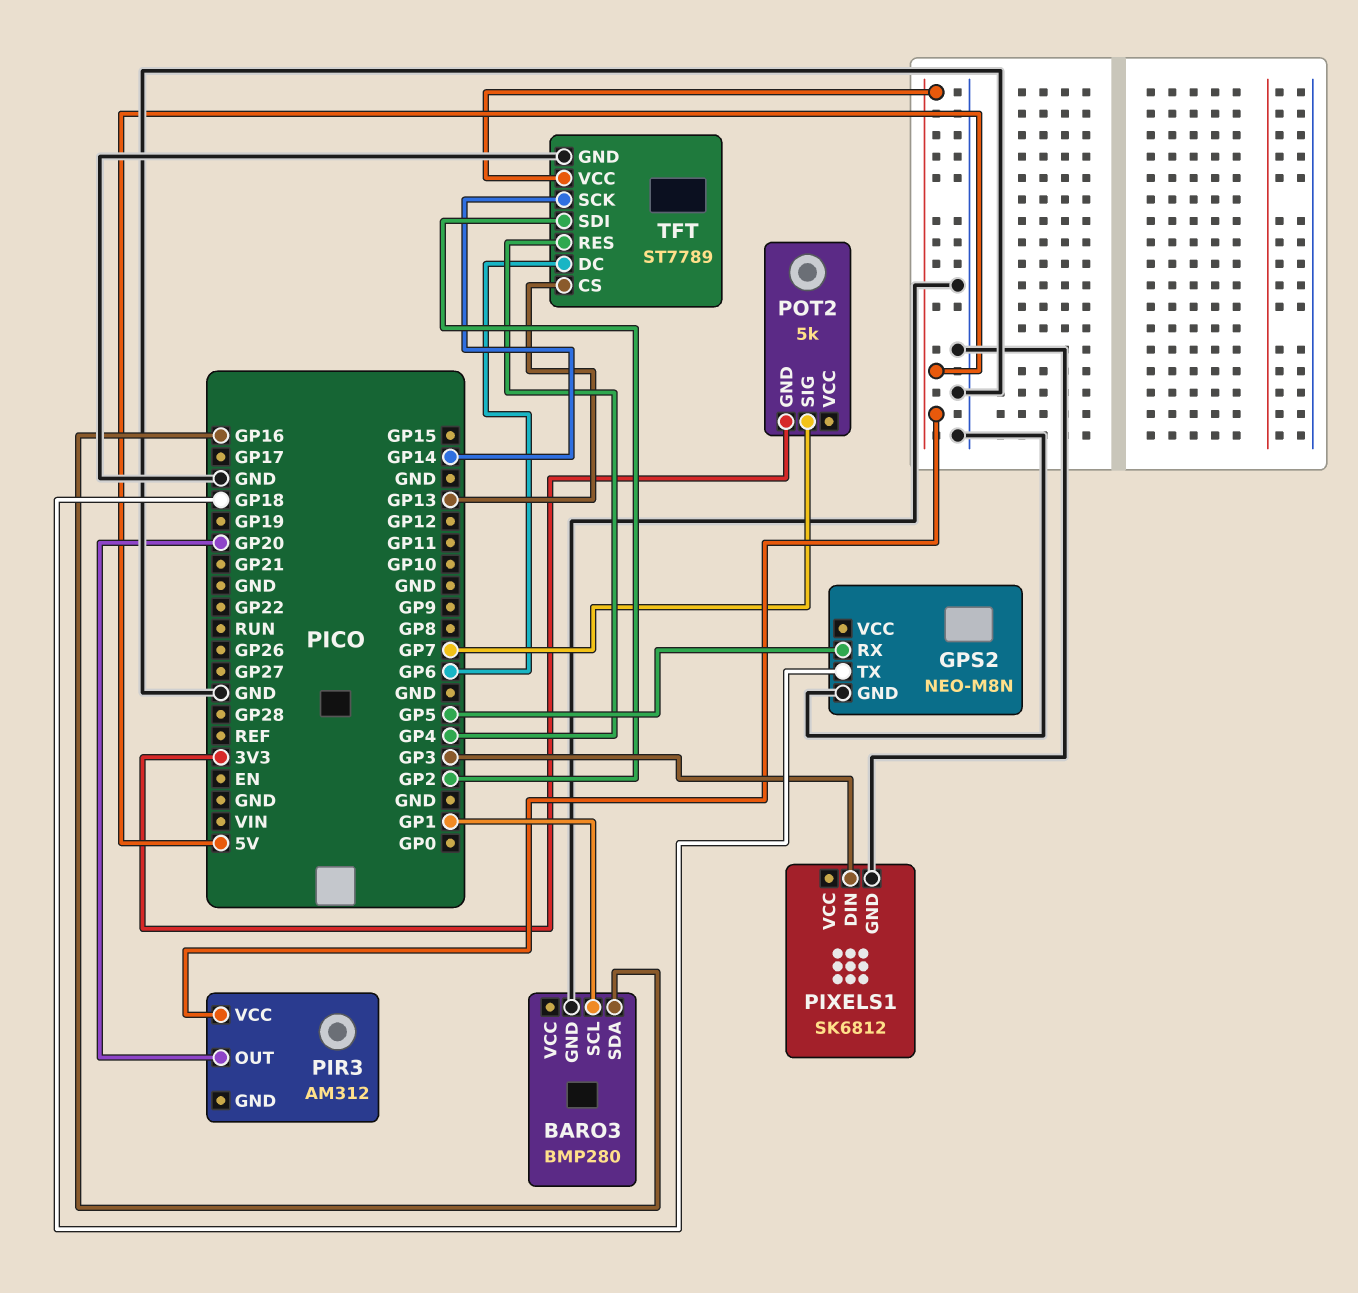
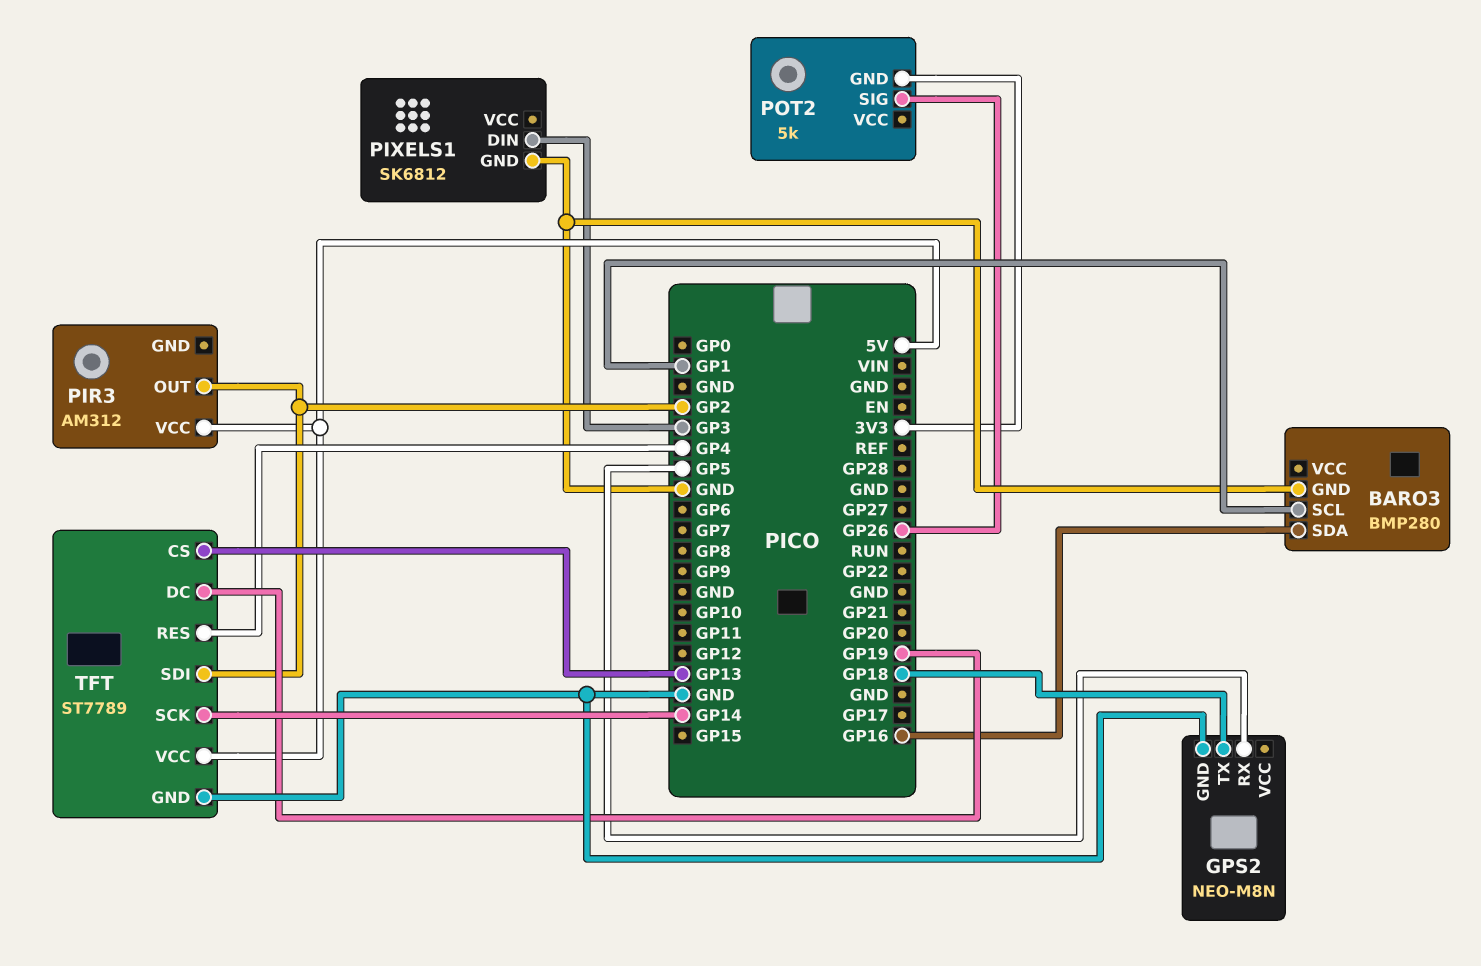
PIR3 pin OUT: GP20 -> GP2
POT2 pin SIG: GP7 -> GP26
TFT pin DC: GP6 -> GP19

